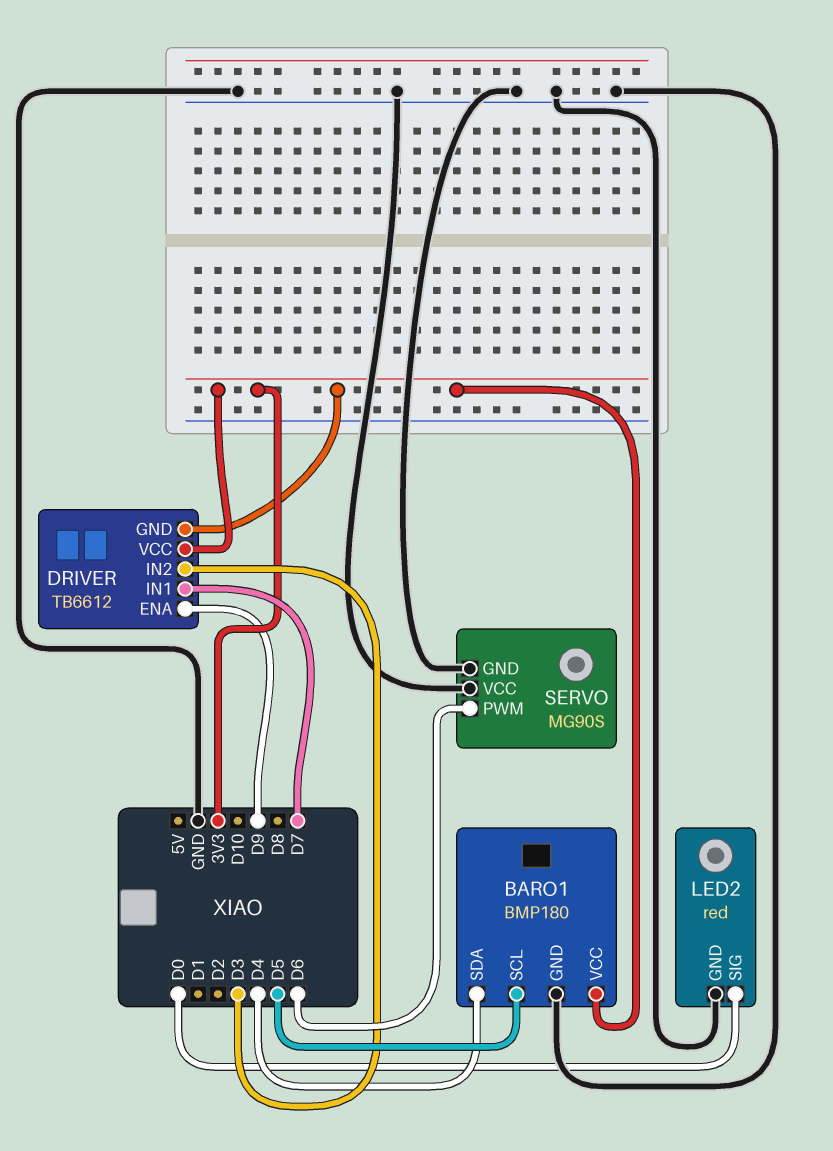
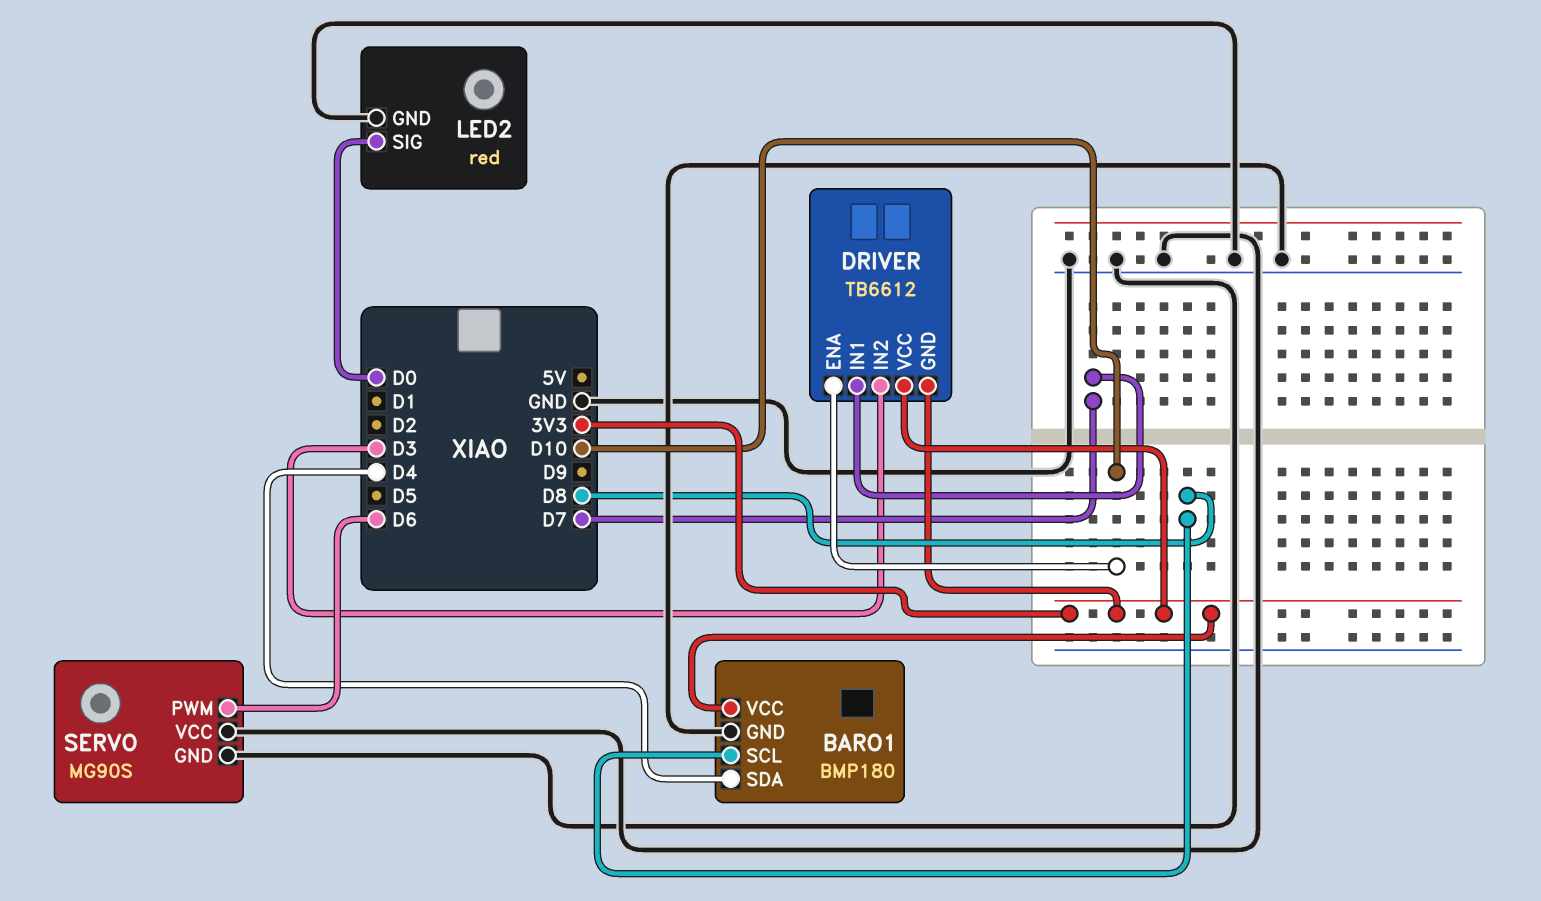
BARO1 pin SCL: D5 -> D8
DRIVER pin ENA: D9 -> D10

